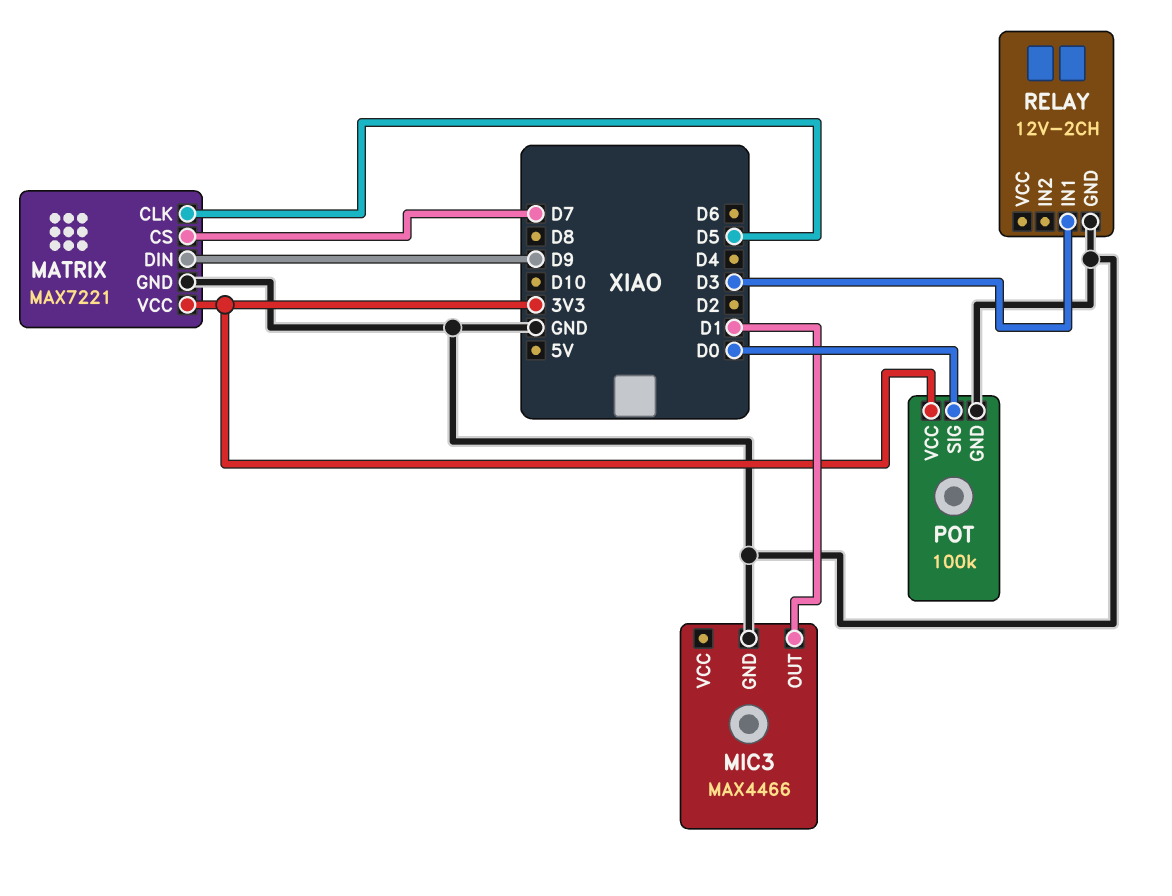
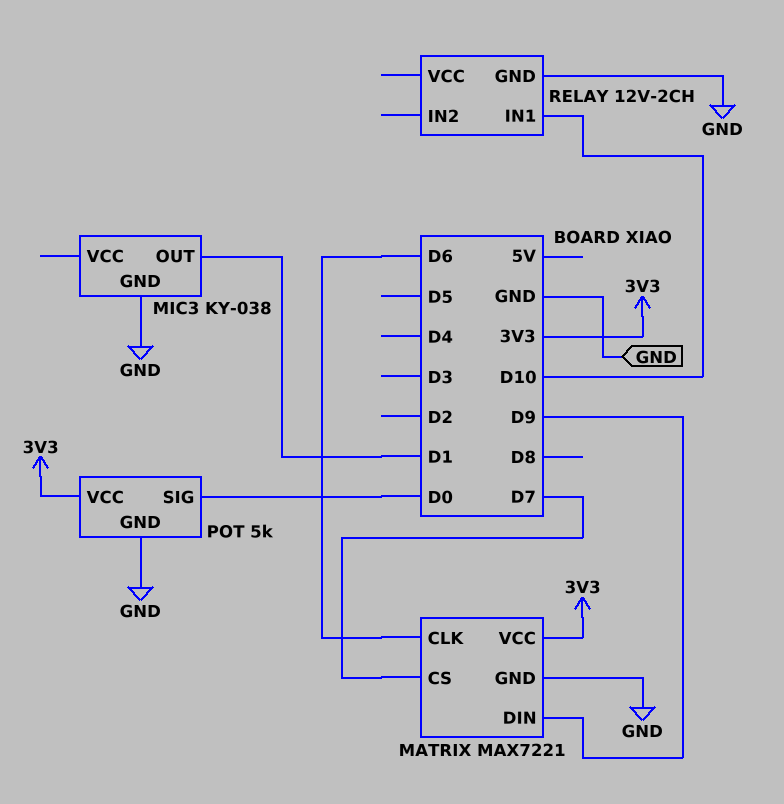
MATRIX pin CLK: D5 -> D6
MIC3: MAX4466 -> KY-038
POT: 100k -> 5k
RELAY pin IN1: D3 -> D10

